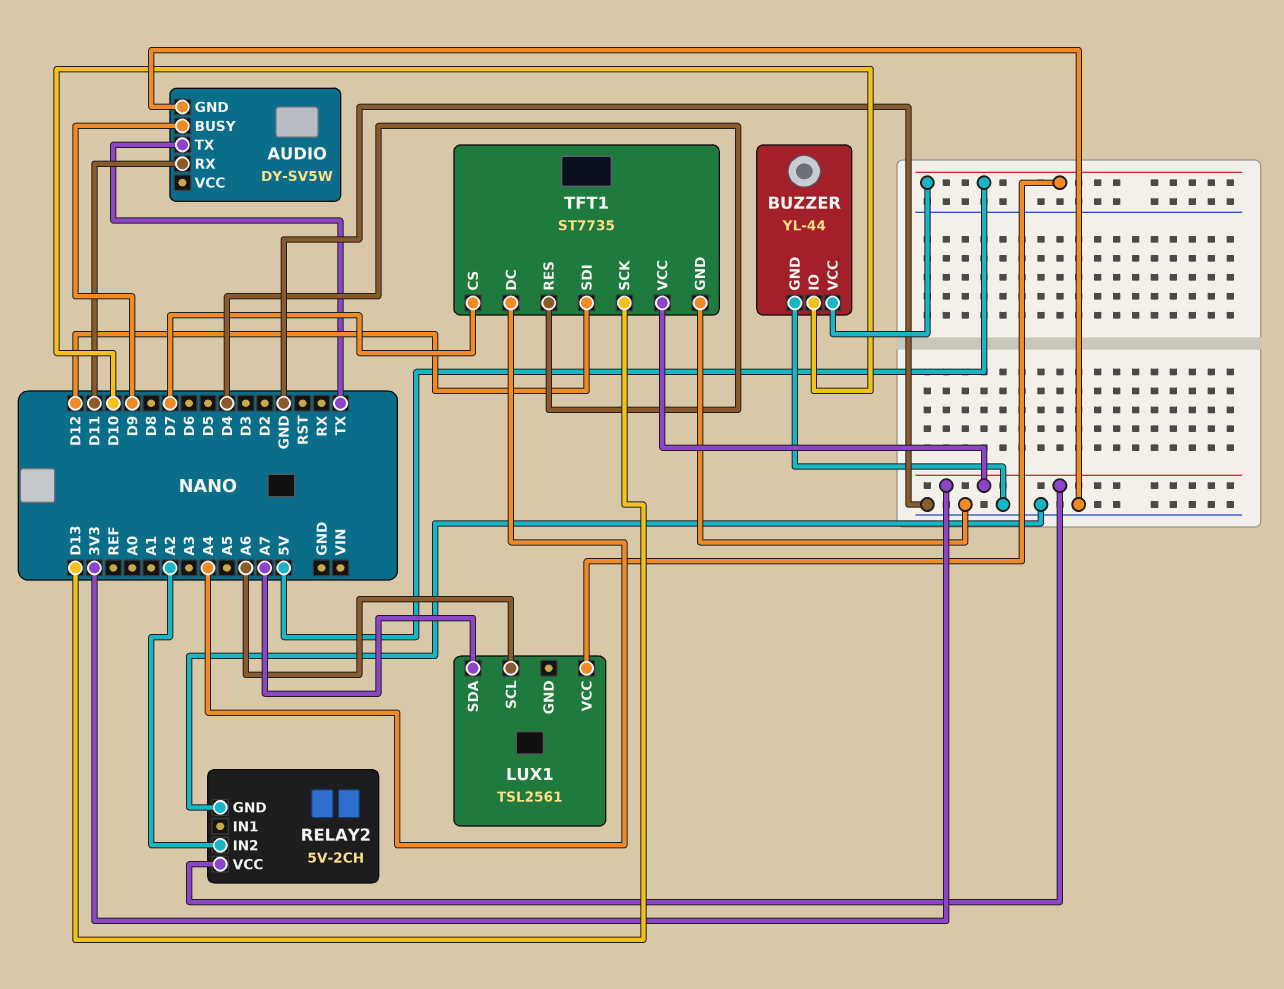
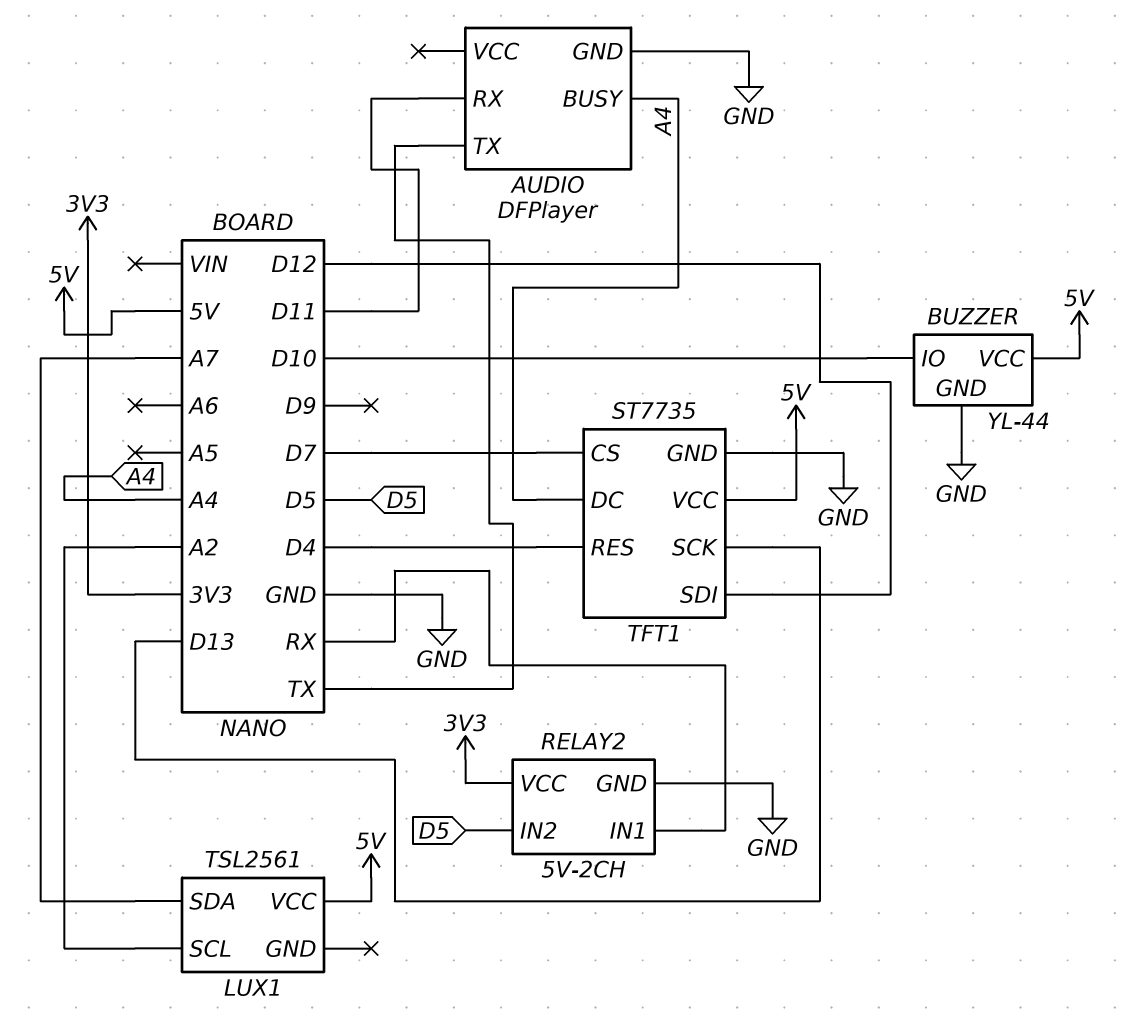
AUDIO: DY-SV5W -> DFPlayer
AUDIO pin BUSY: D9 -> A4
LUX1 pin SCL: A6 -> A2
RELAY2 pin IN1: none -> RX
RELAY2 pin IN2: A2 -> D5
TFT1 pin VCC: 3V3 -> 5V

